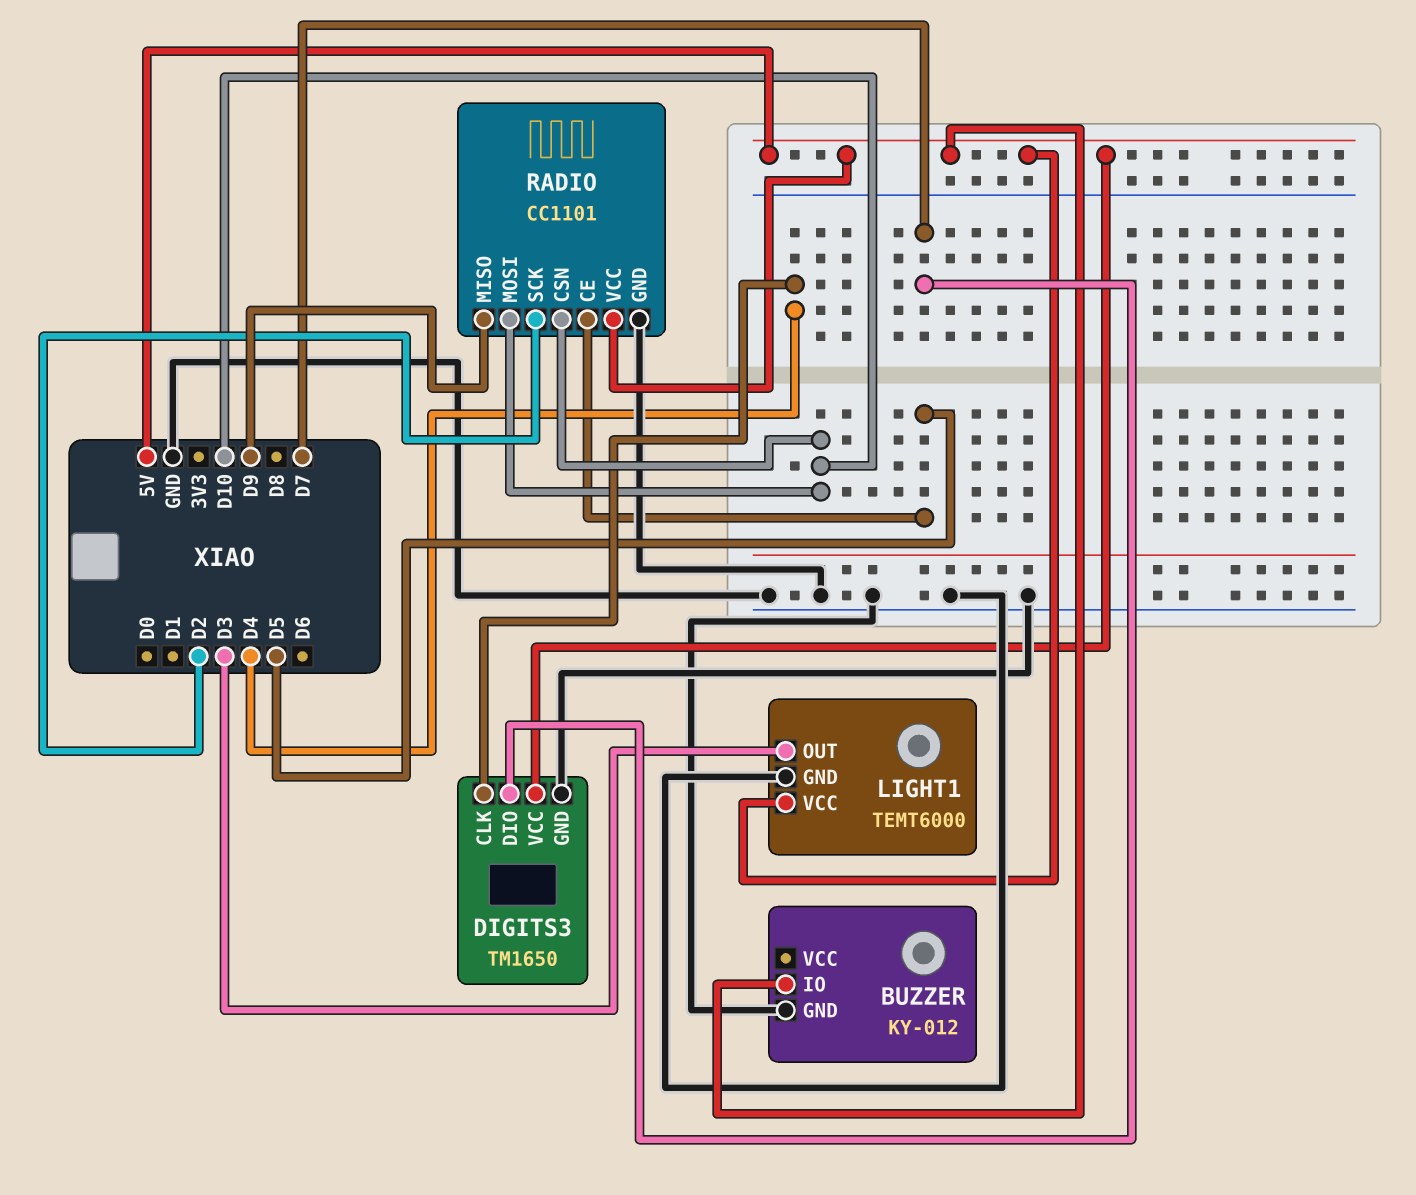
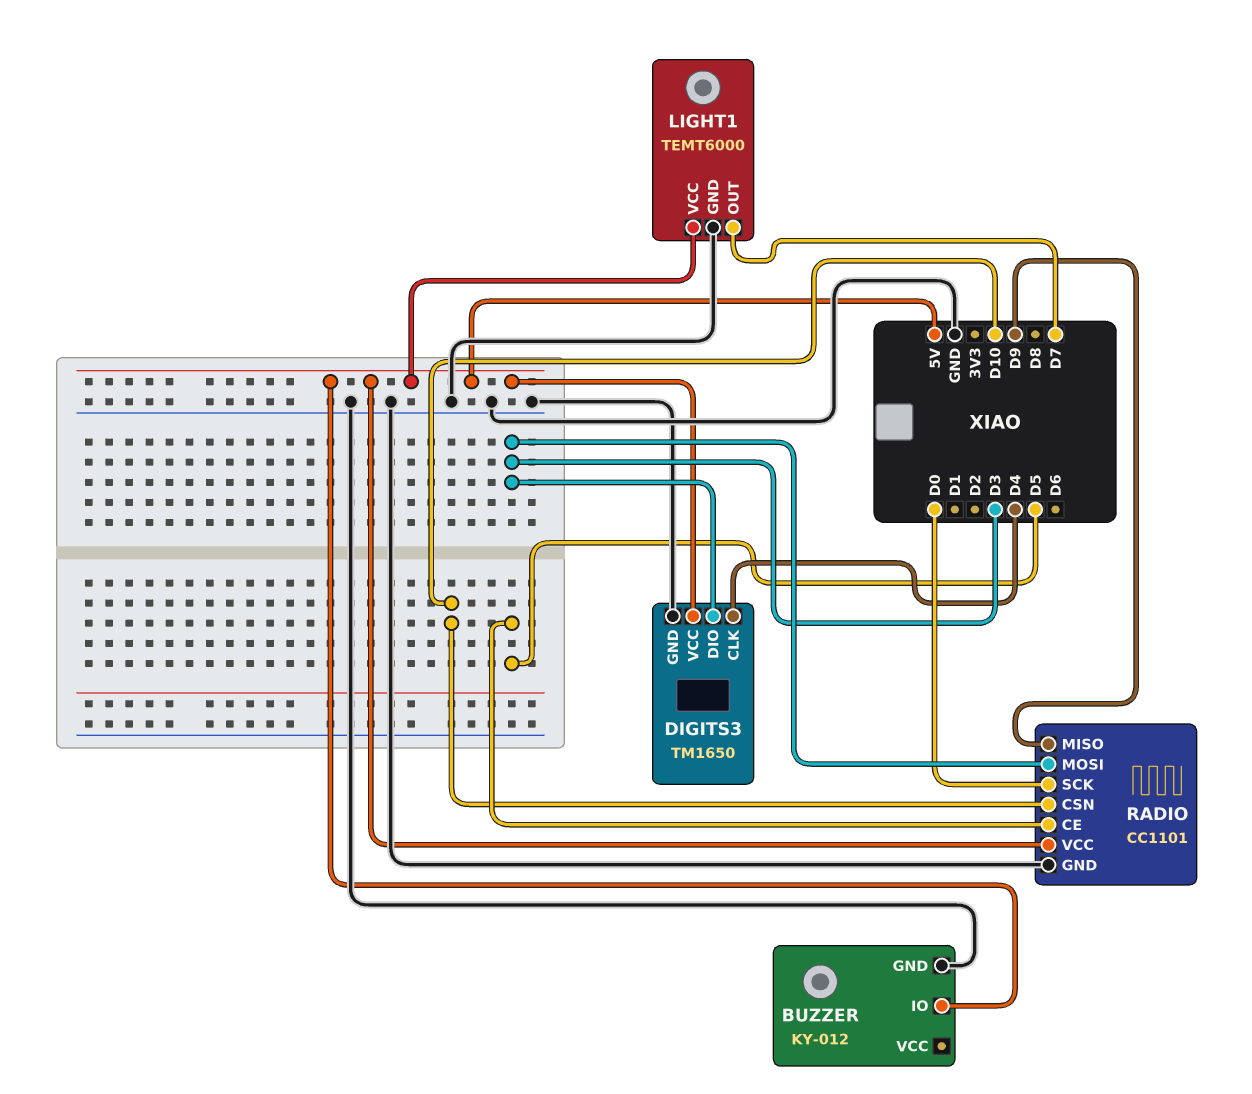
DIGITS3 pin DIO: D7 -> D3
LIGHT1 pin OUT: D3 -> D7
RADIO pin MOSI: D10 -> D3
RADIO pin SCK: D2 -> D0

